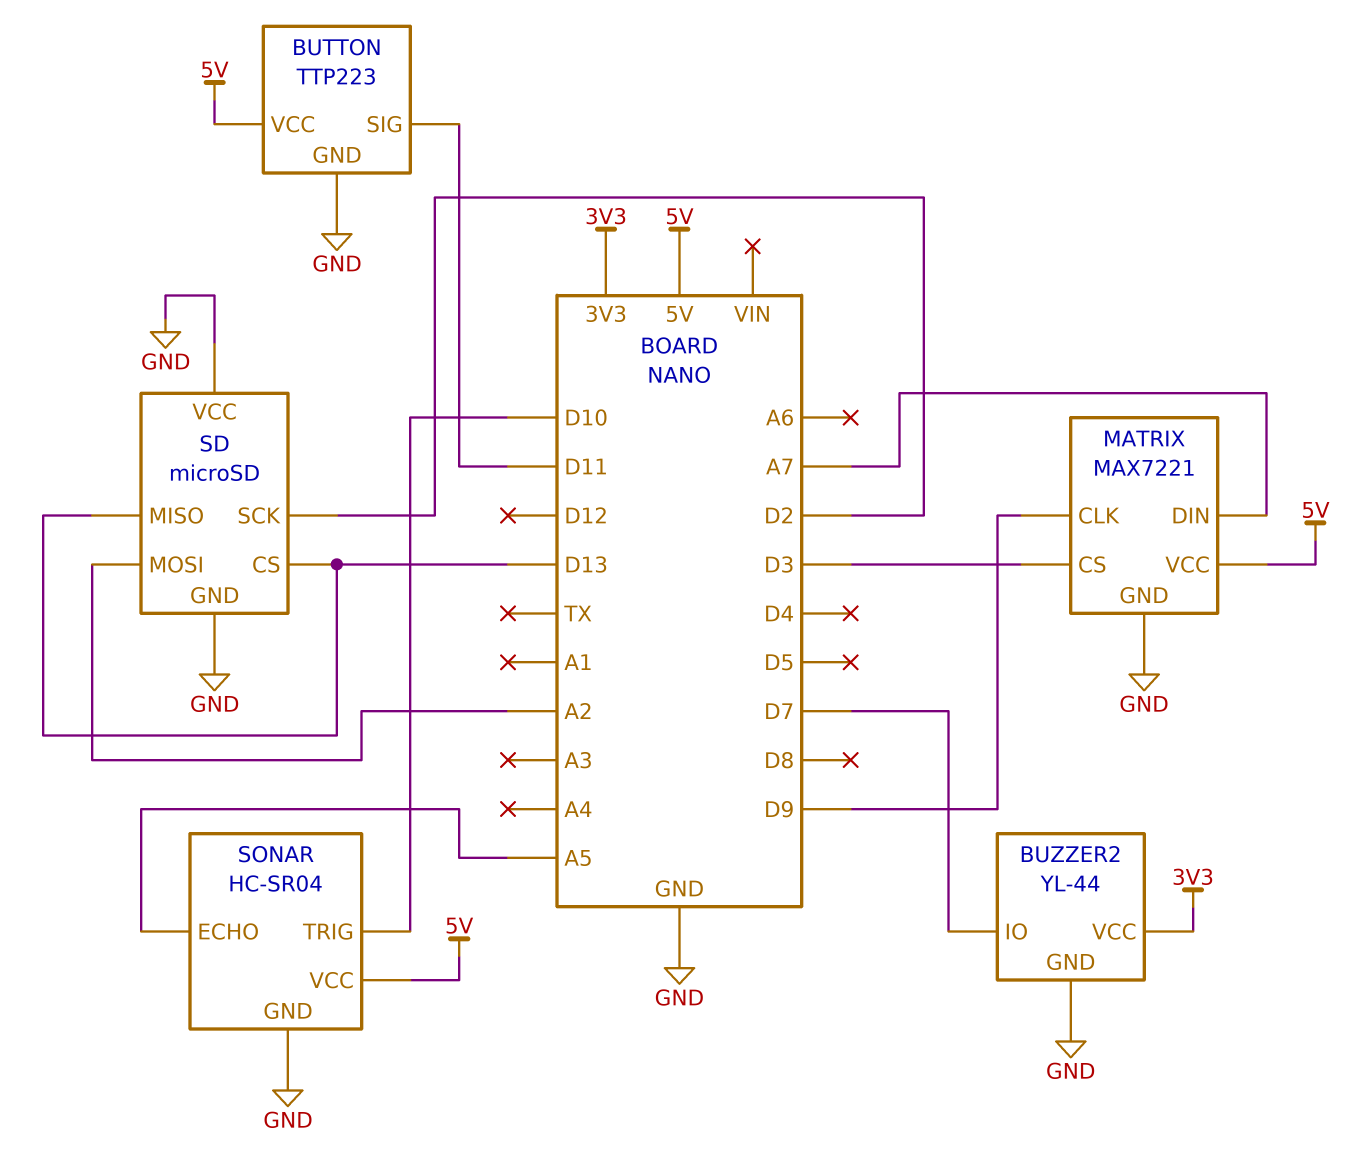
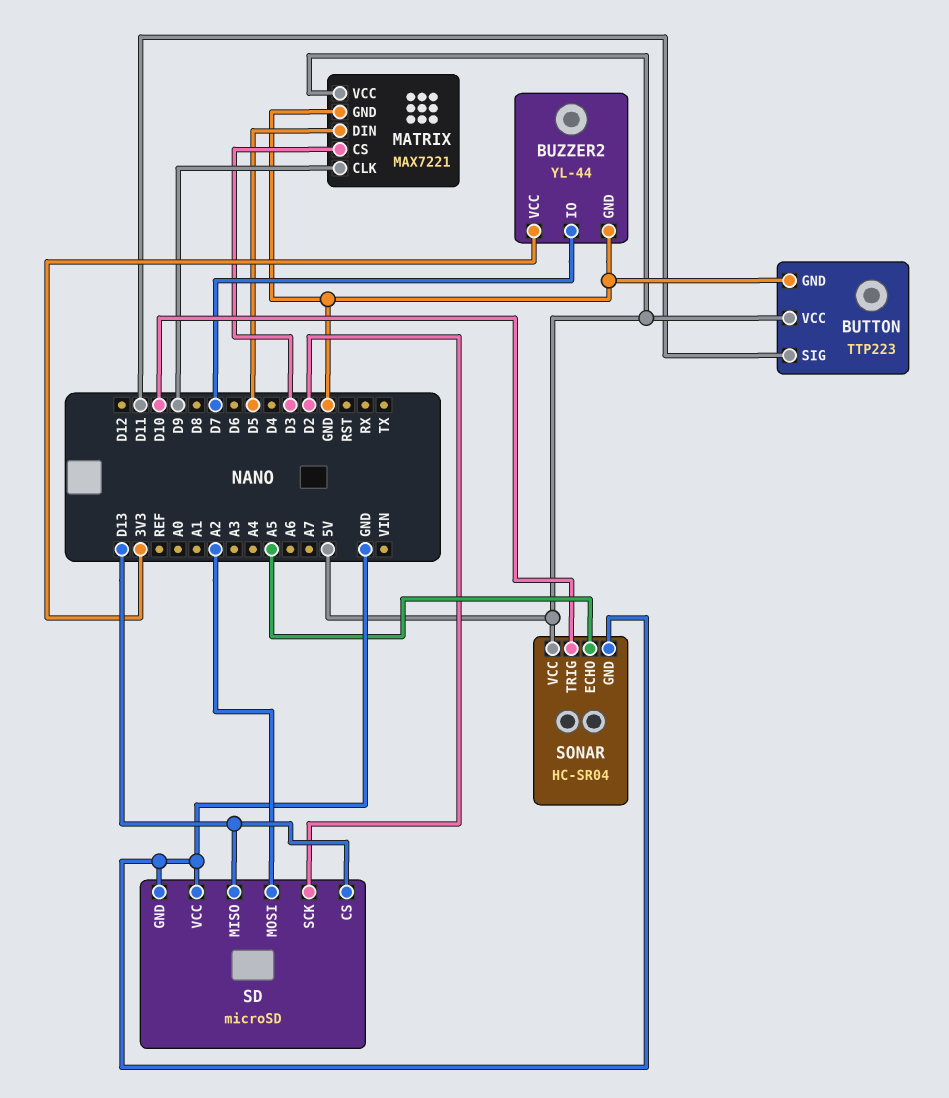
MATRIX pin DIN: A7 -> D5

